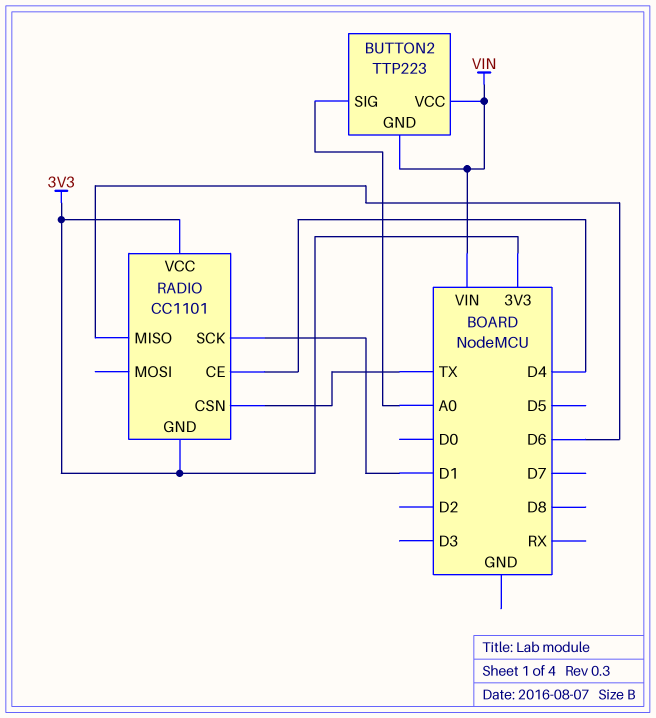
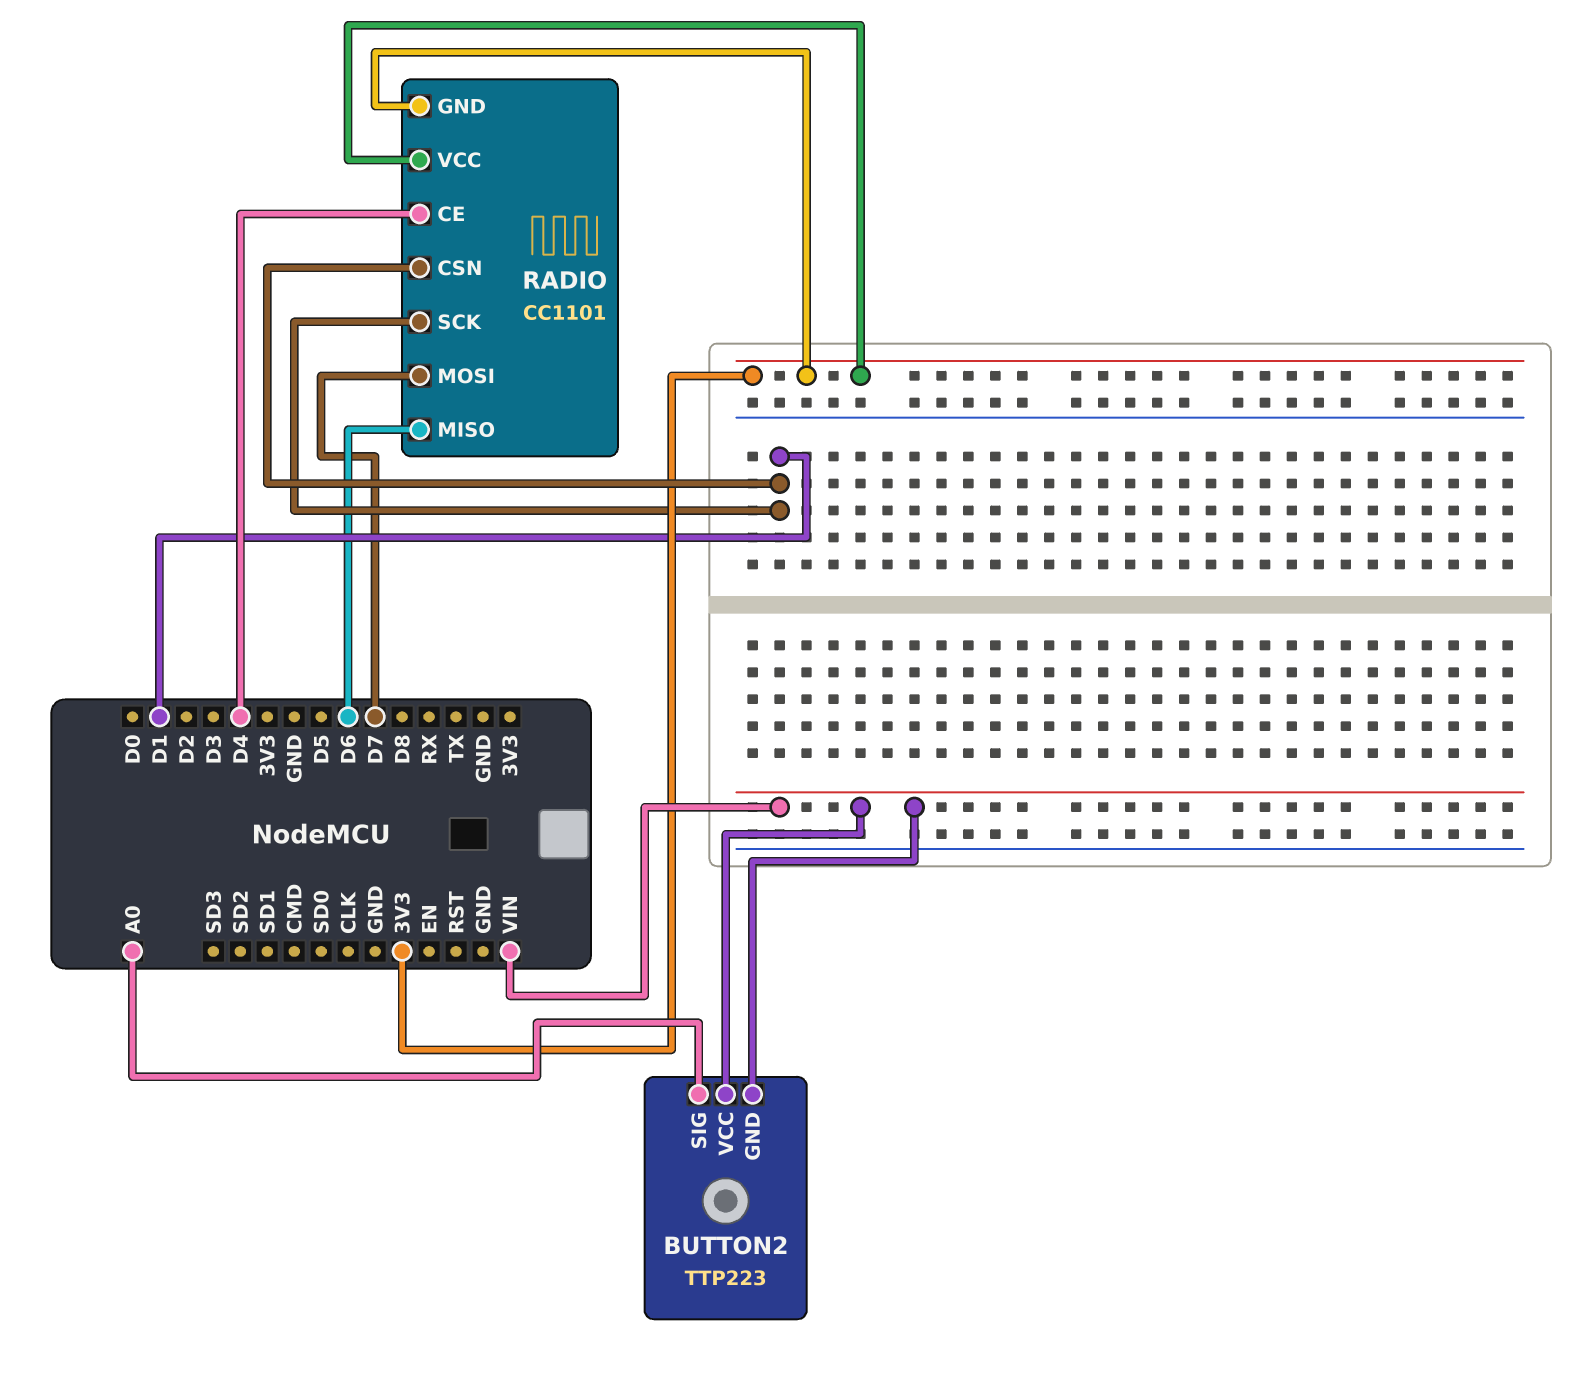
RADIO pin CSN: TX -> D1
RADIO pin MOSI: none -> D7

